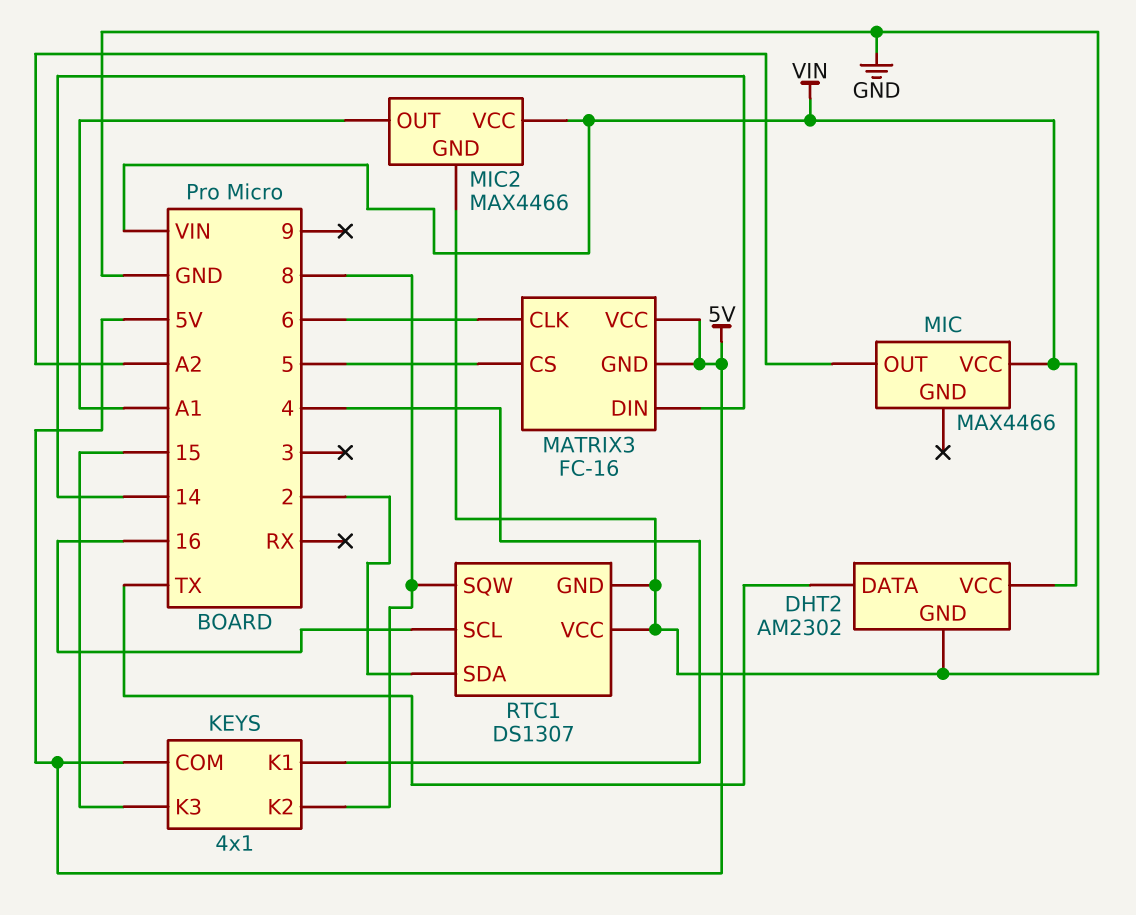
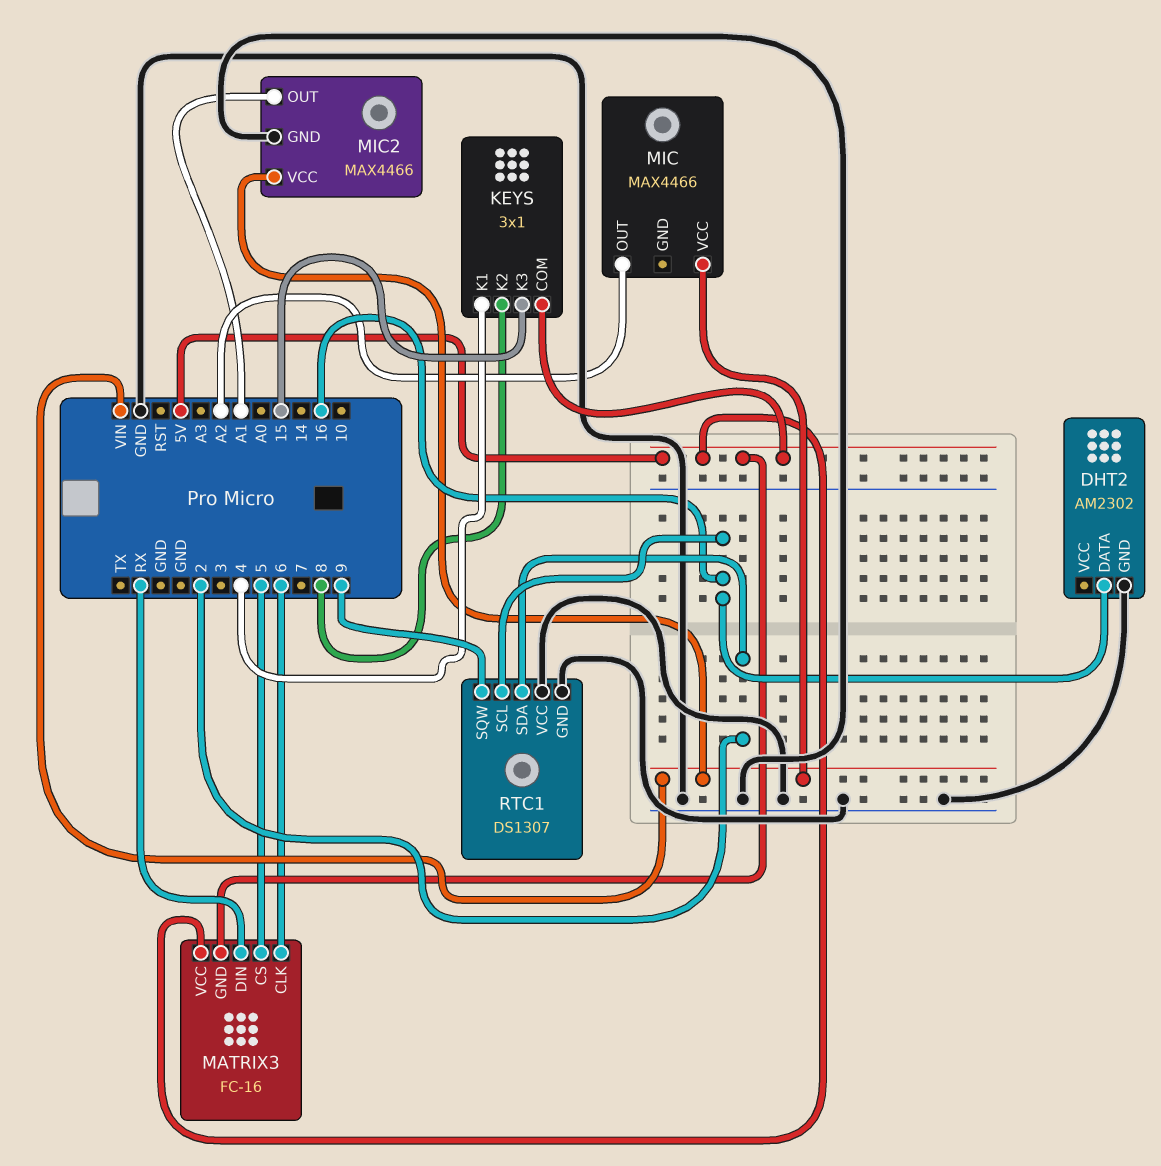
DHT2 pin DATA: TX -> 16
DHT2 pin VCC: VIN -> none
KEYS: 4x1 -> 3x1
MATRIX3 pin DIN: 14 -> RX
RTC1 pin SQW: 8 -> 9

